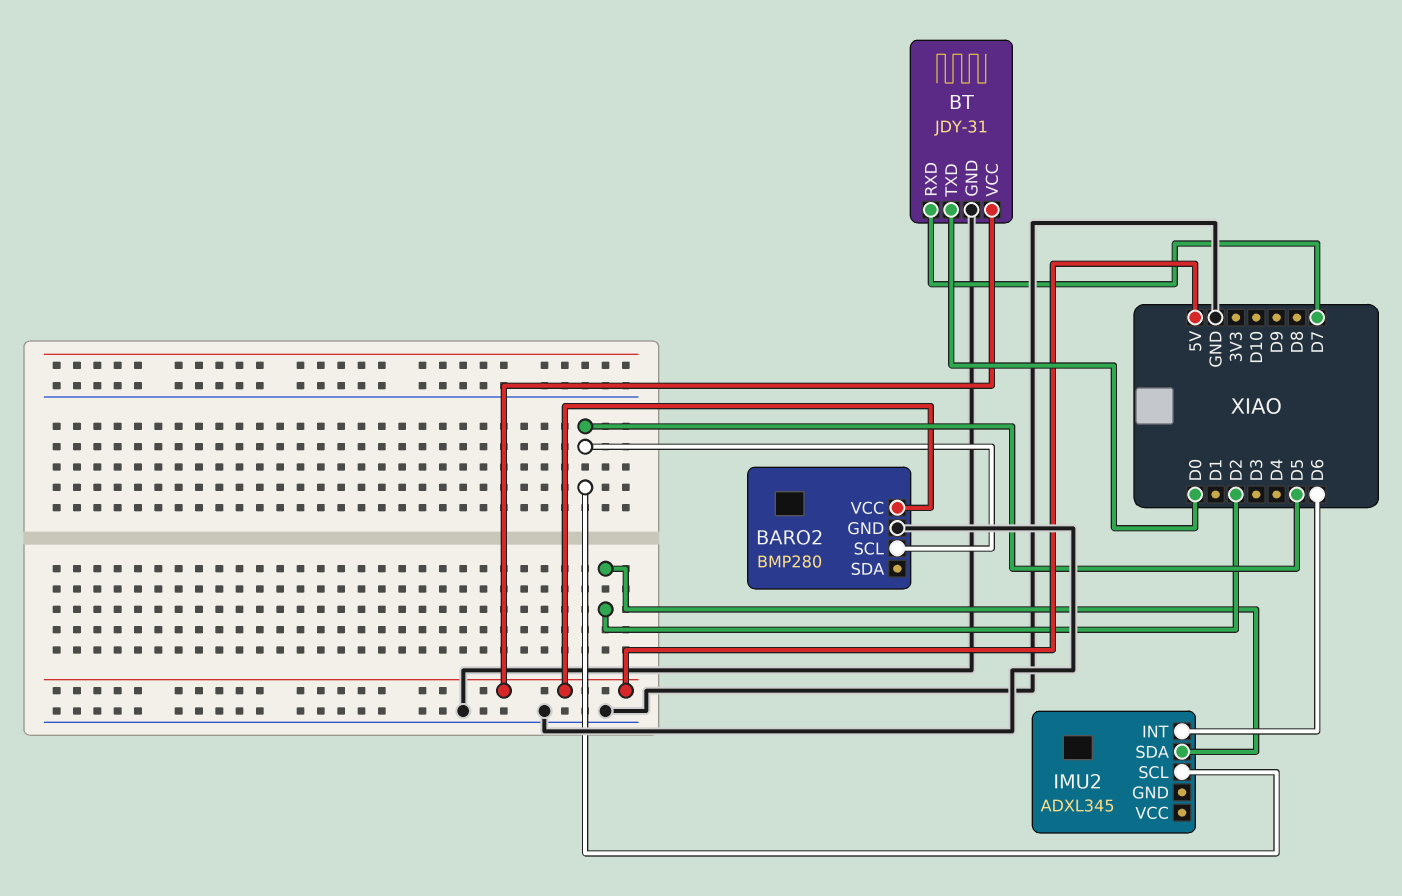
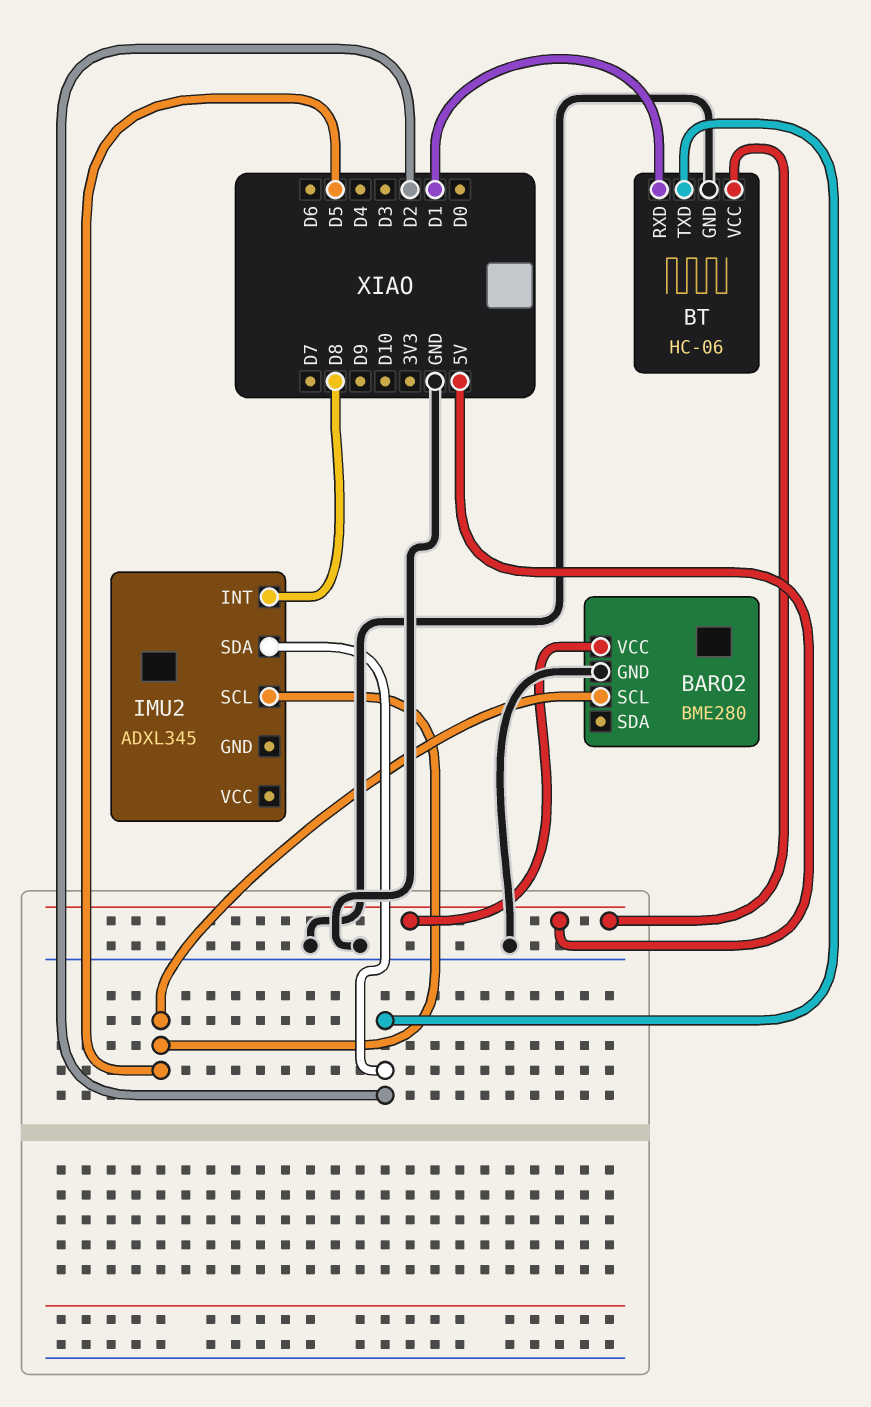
BARO2: BMP280 -> BME280
BT: JDY-31 -> HC-06
BT pin RXD: D7 -> D1
BT pin TXD: D0 -> D2
IMU2 pin INT: D6 -> D8

